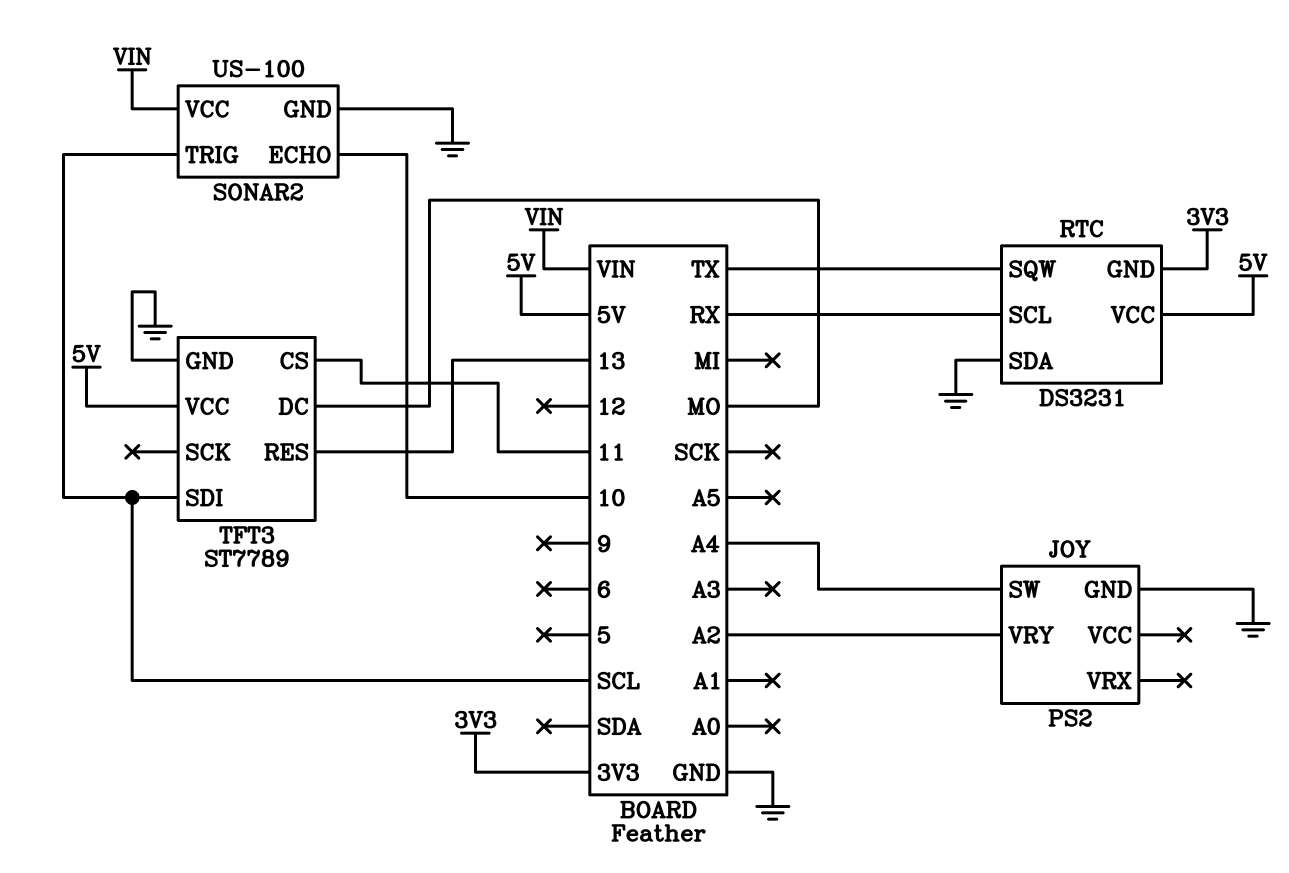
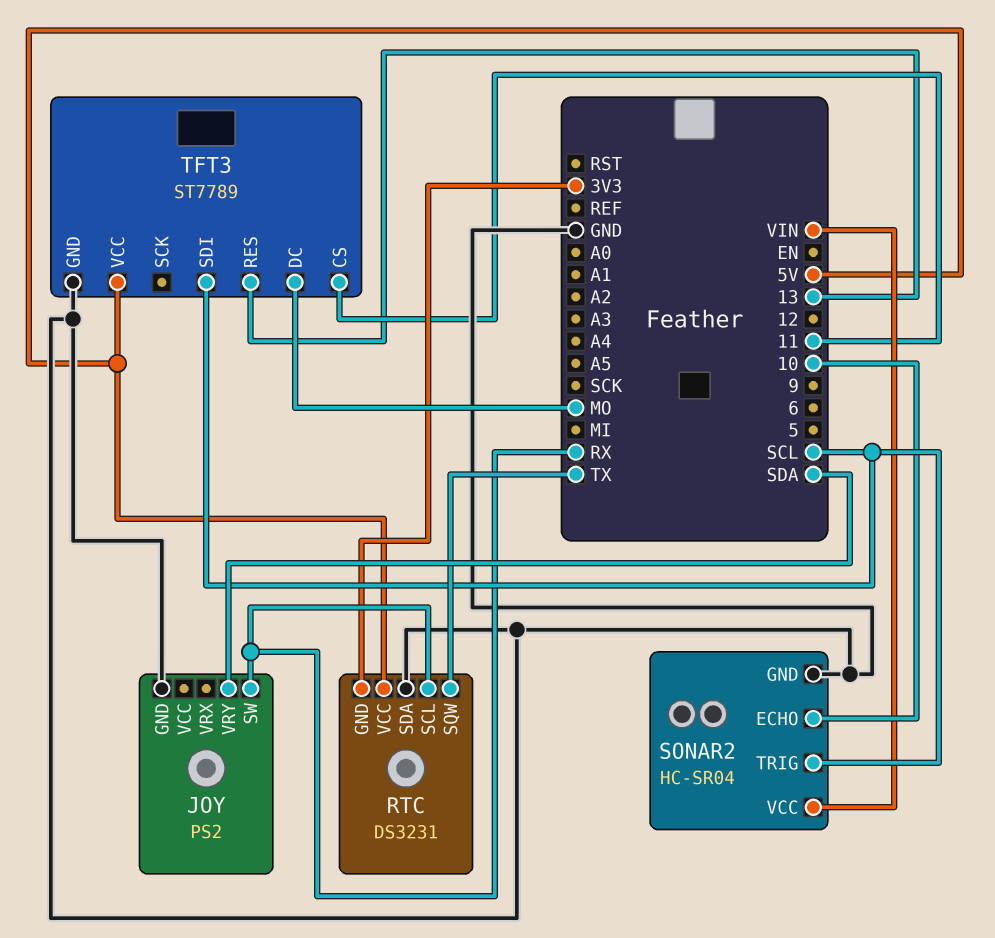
JOY pin SW: A4 -> RX
JOY pin VRY: A2 -> SDA
SONAR2: US-100 -> HC-SR04

